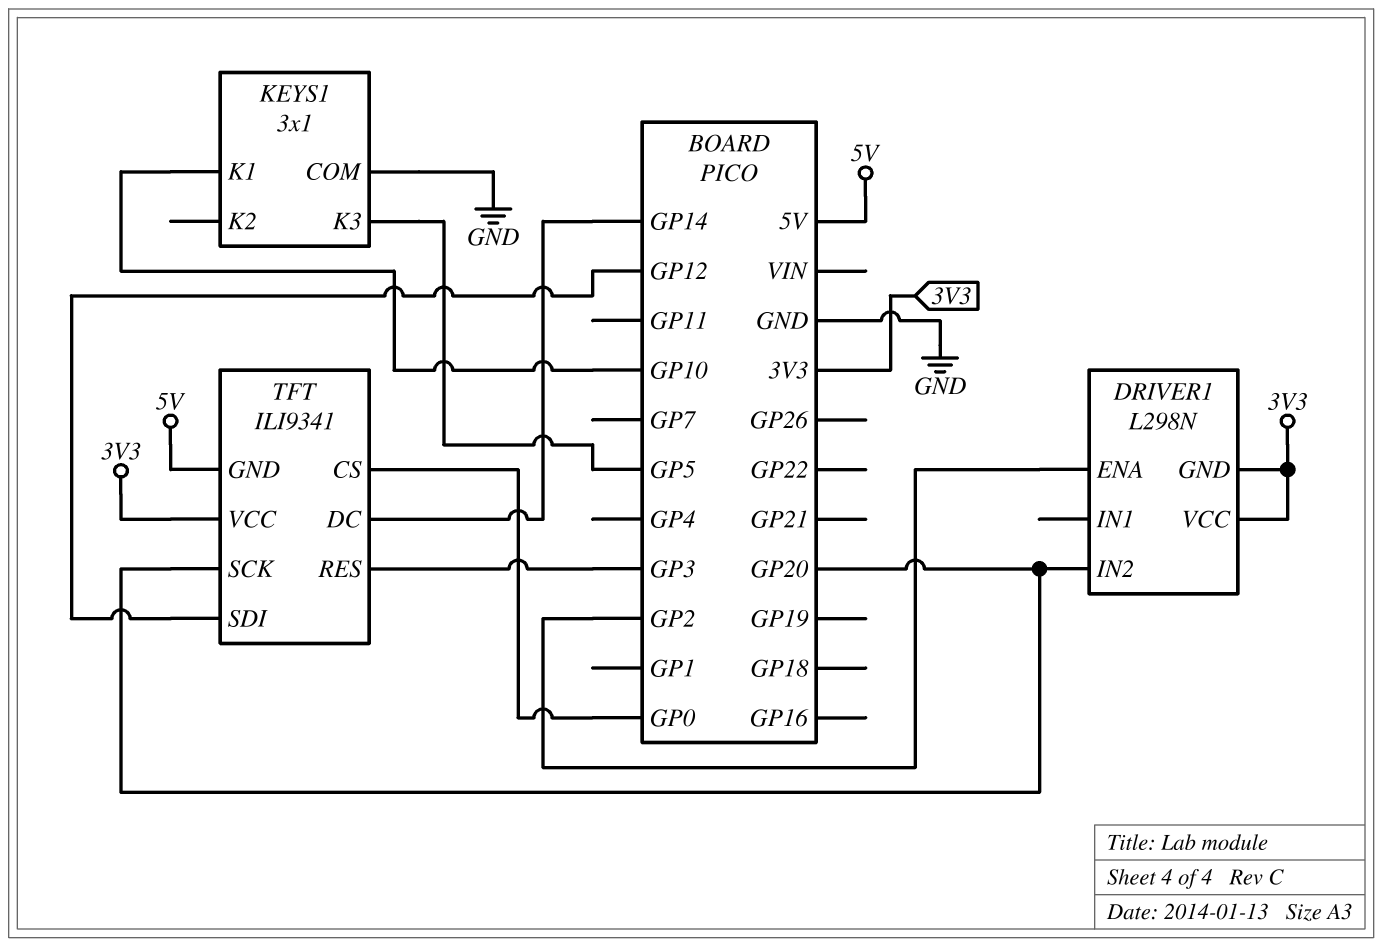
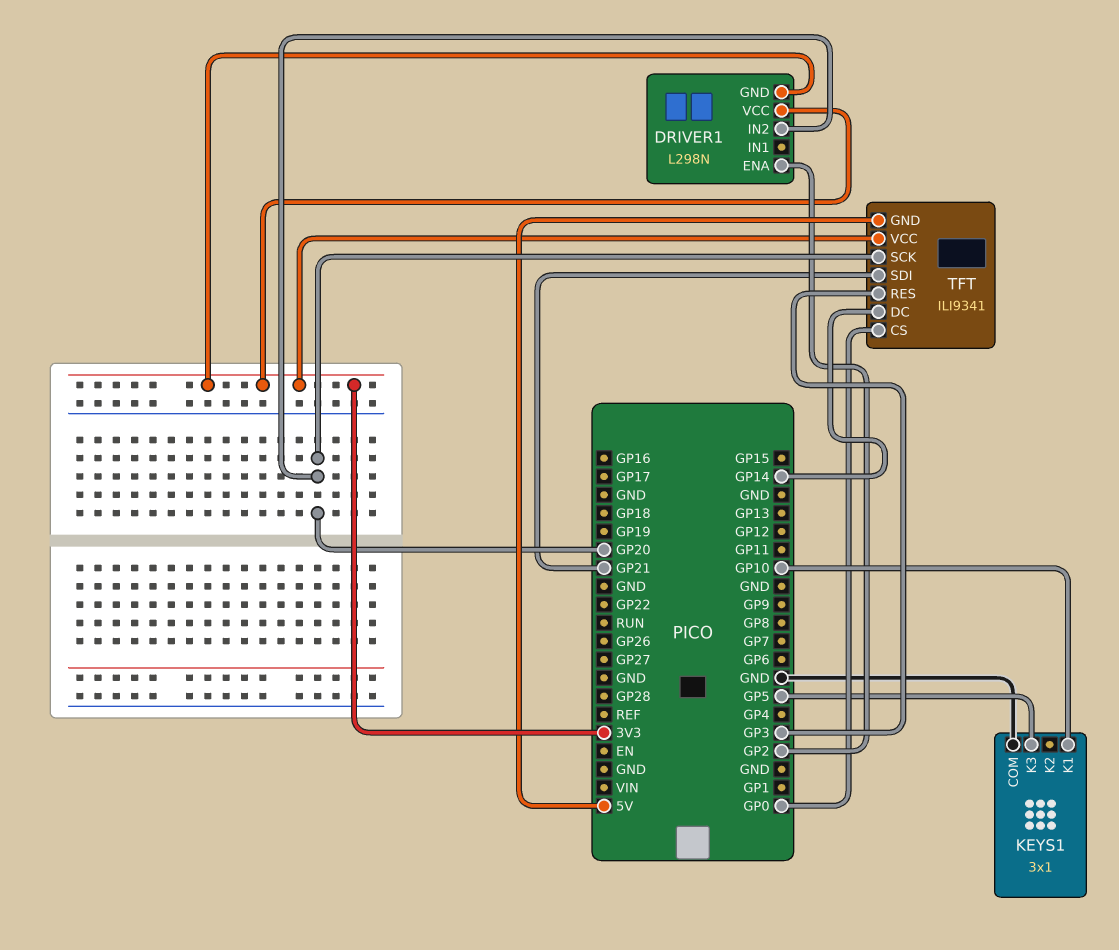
TFT pin SDI: GP12 -> GP21

